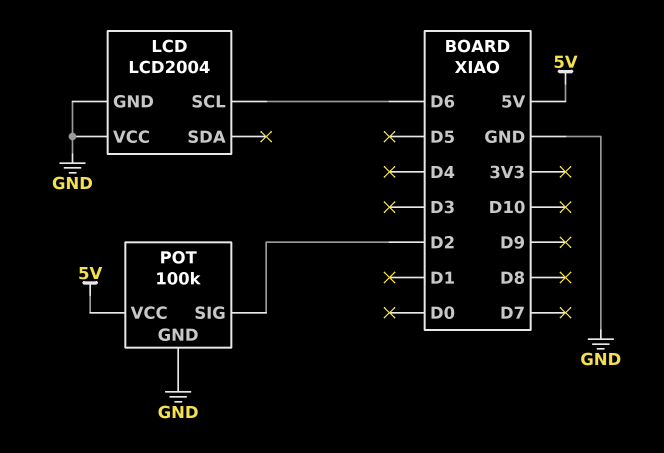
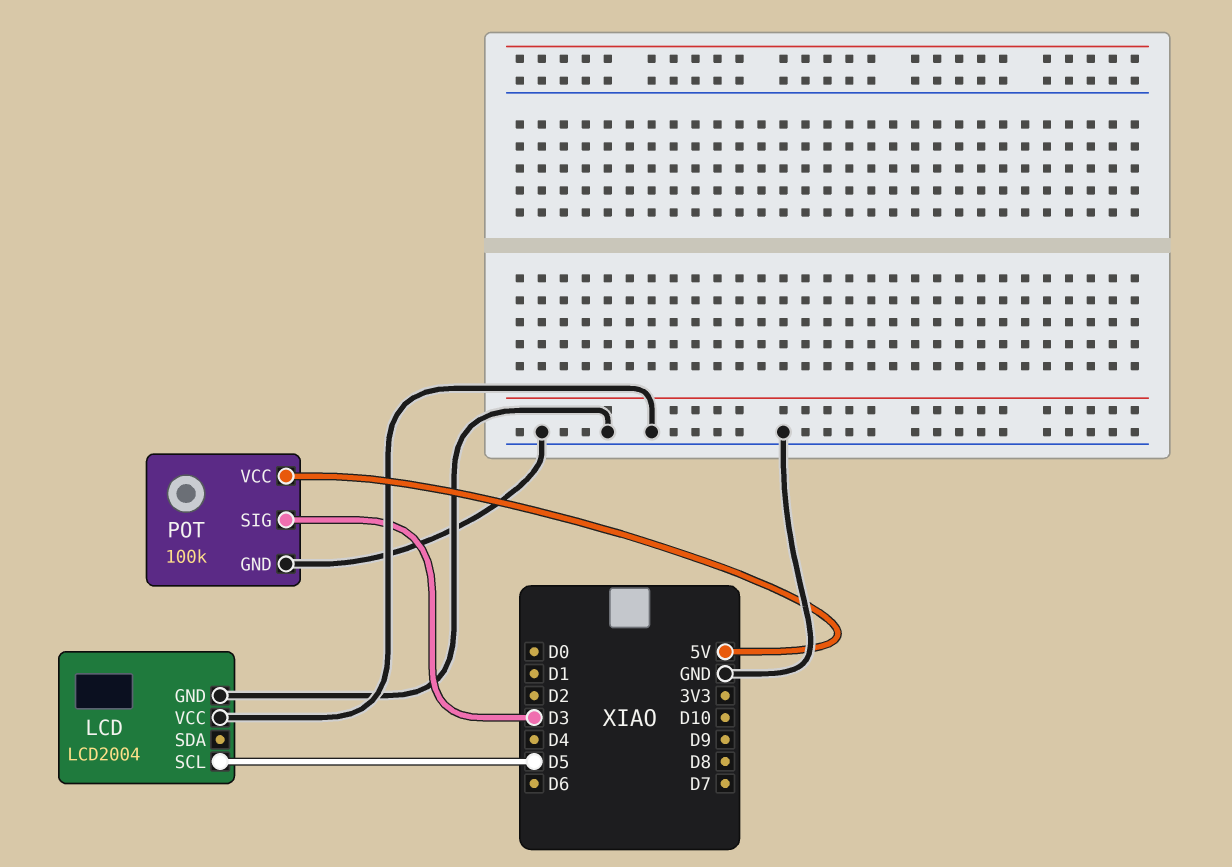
LCD pin SCL: D6 -> D5
POT pin SIG: D2 -> D3

